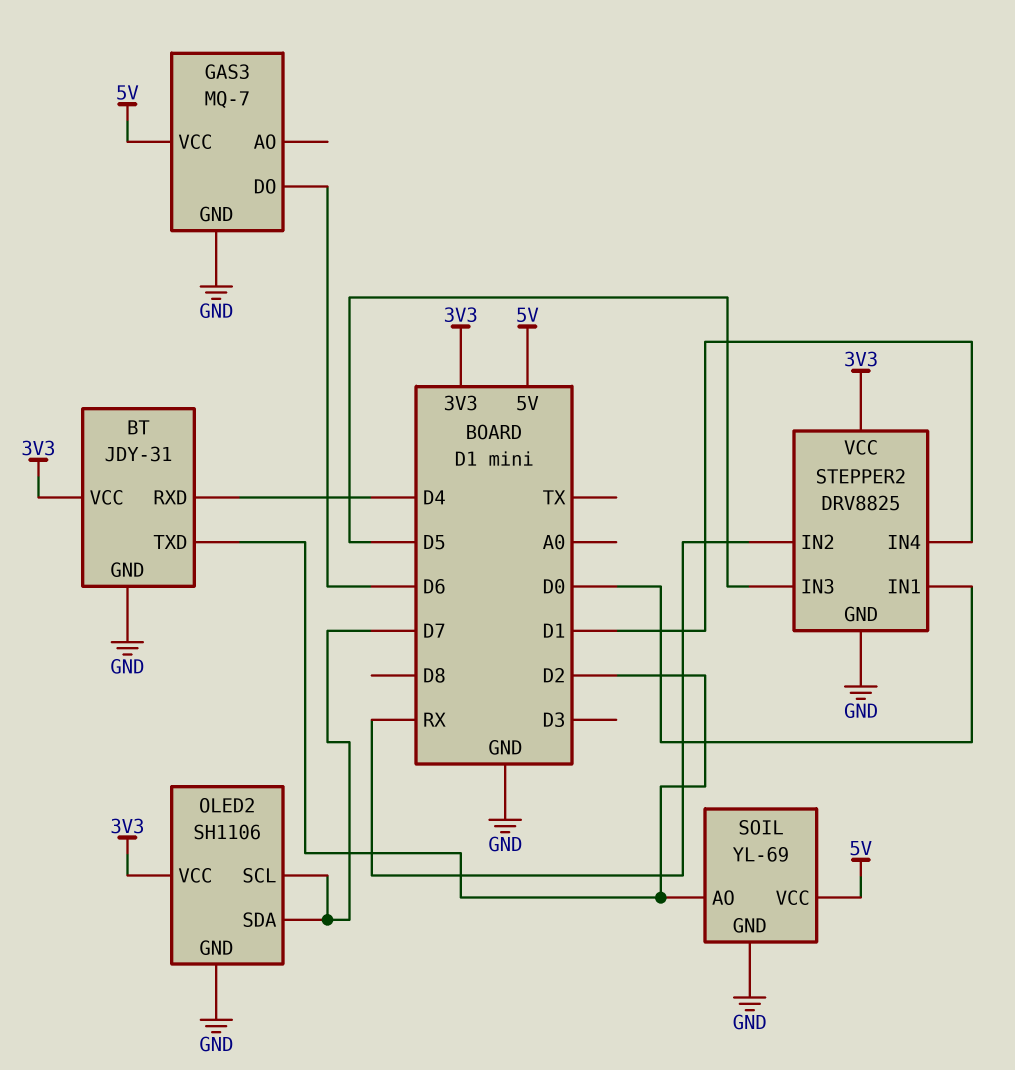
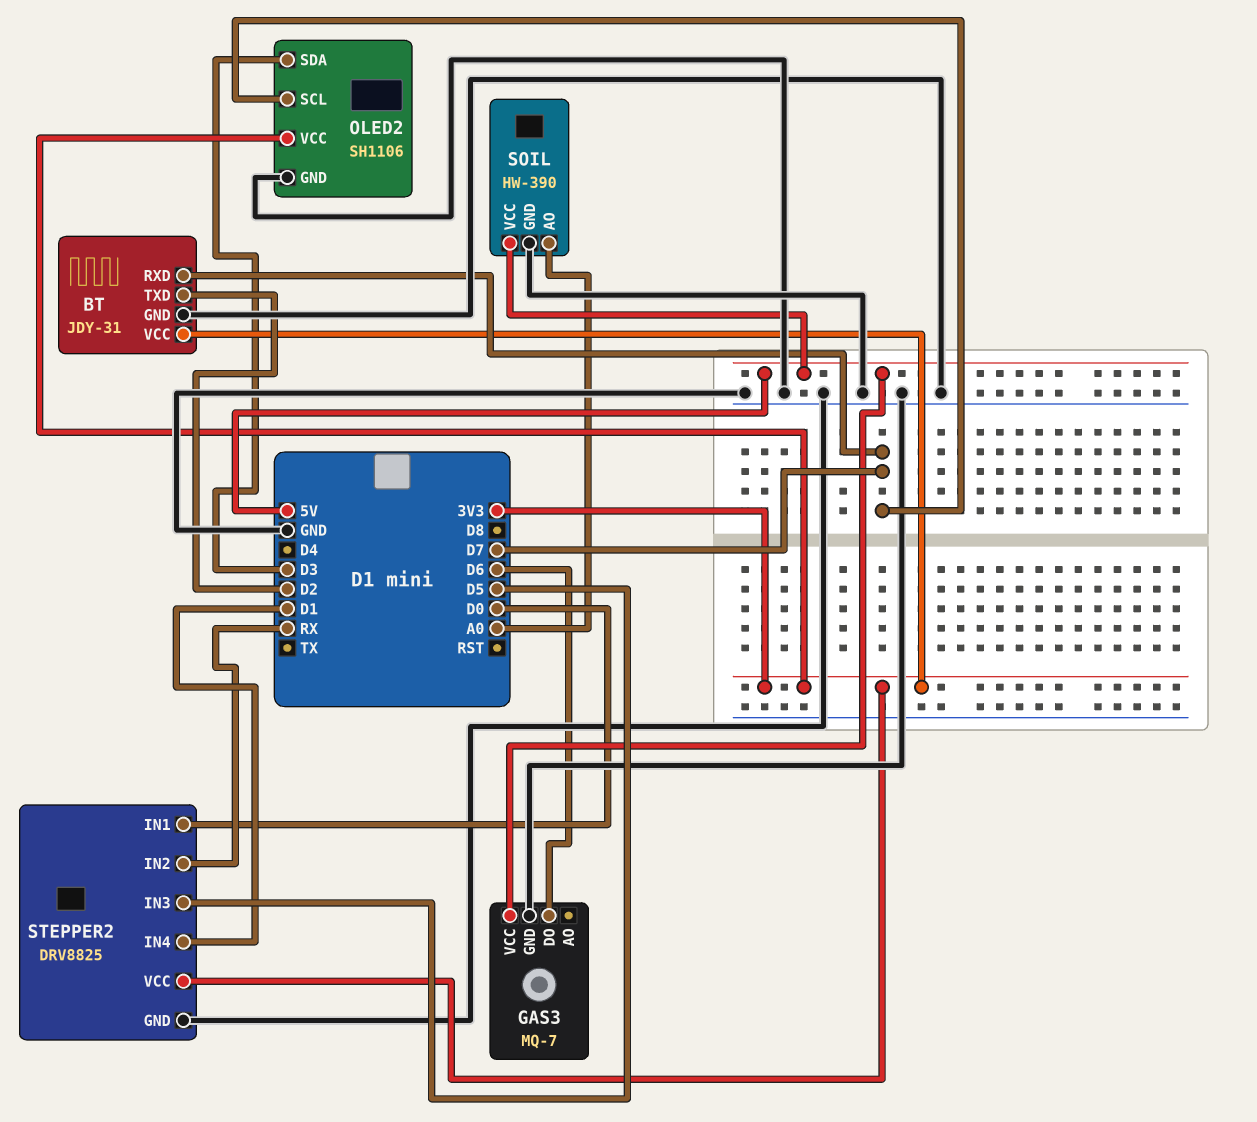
BT pin RXD: D4 -> D7
OLED2 pin SDA: D7 -> D3
SOIL: YL-69 -> HW-390
SOIL pin AO: D2 -> A0

